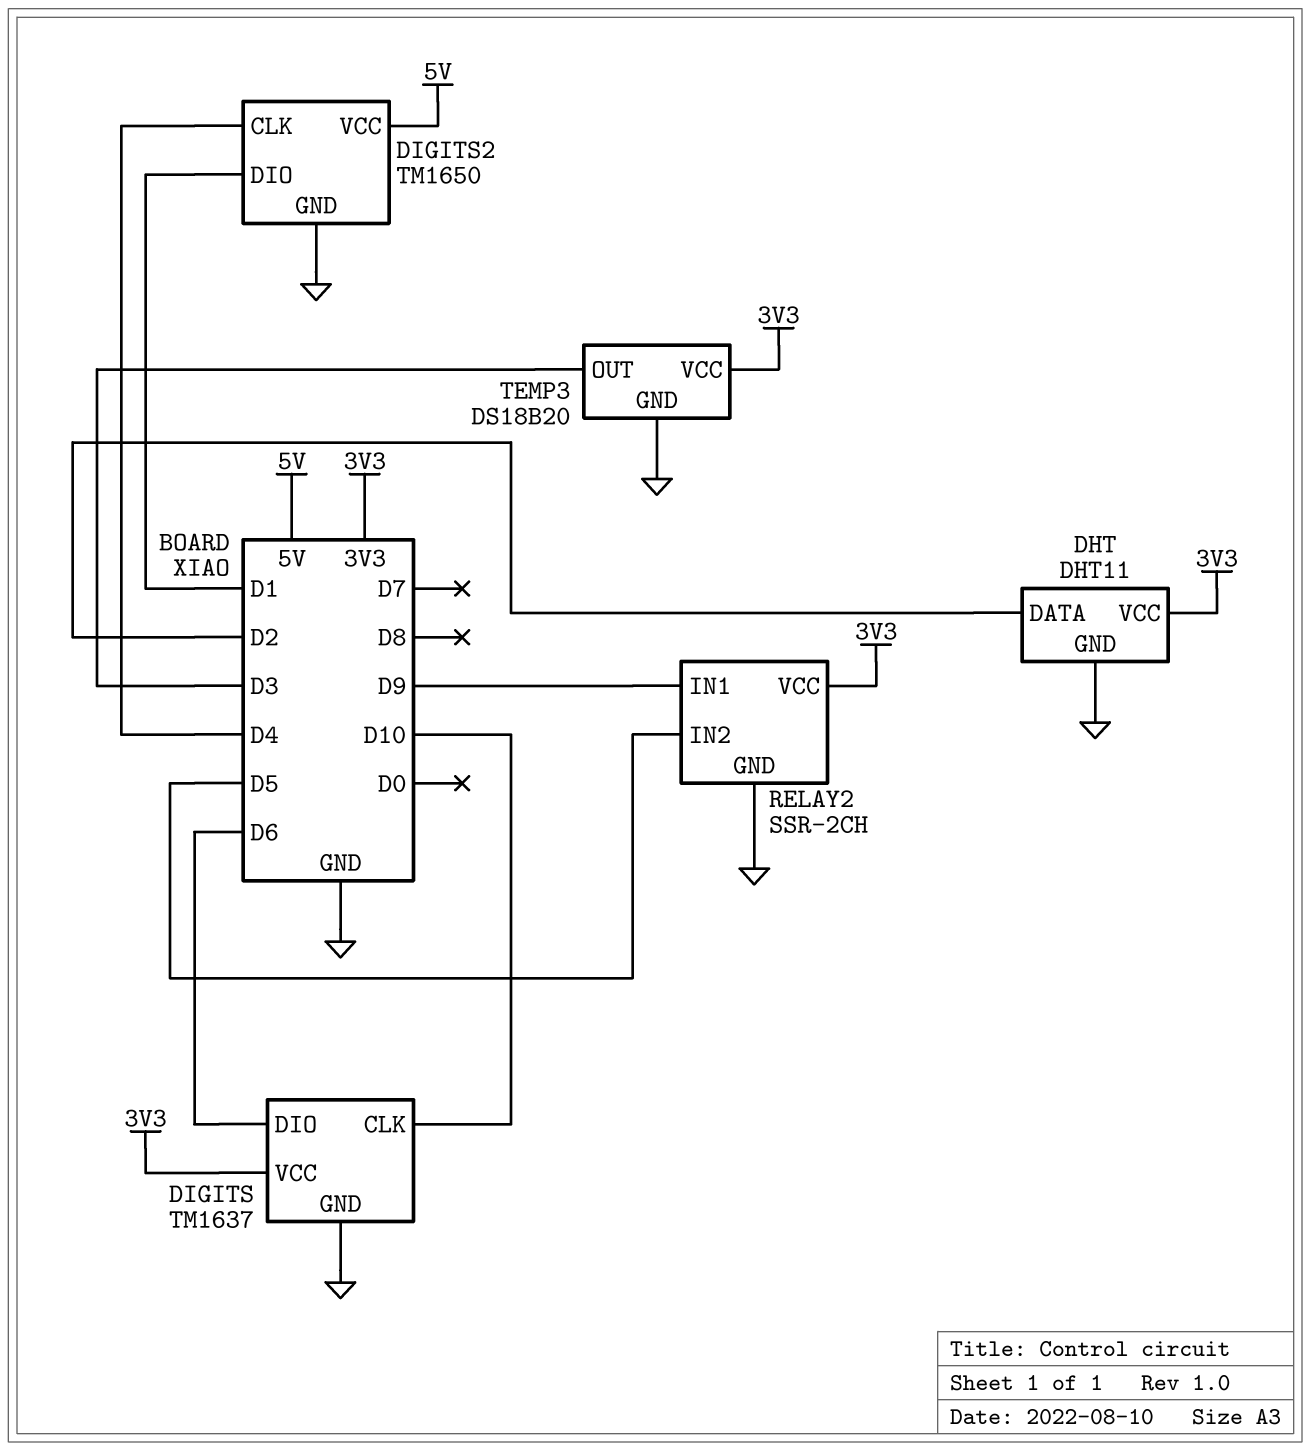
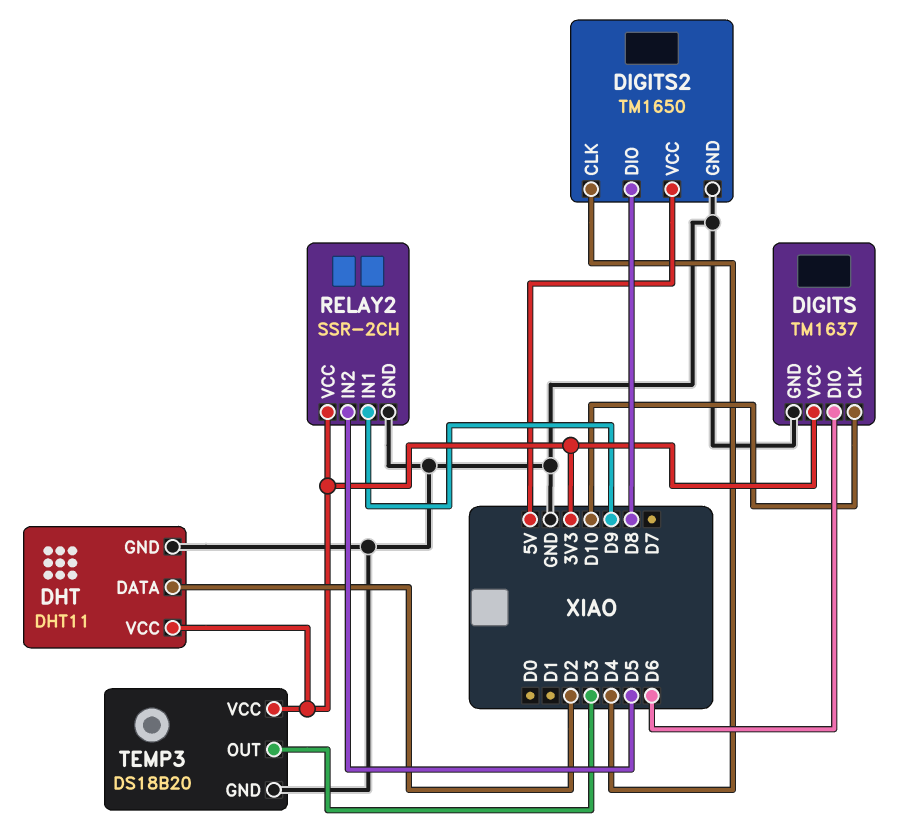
DIGITS2 pin DIO: D1 -> D8

